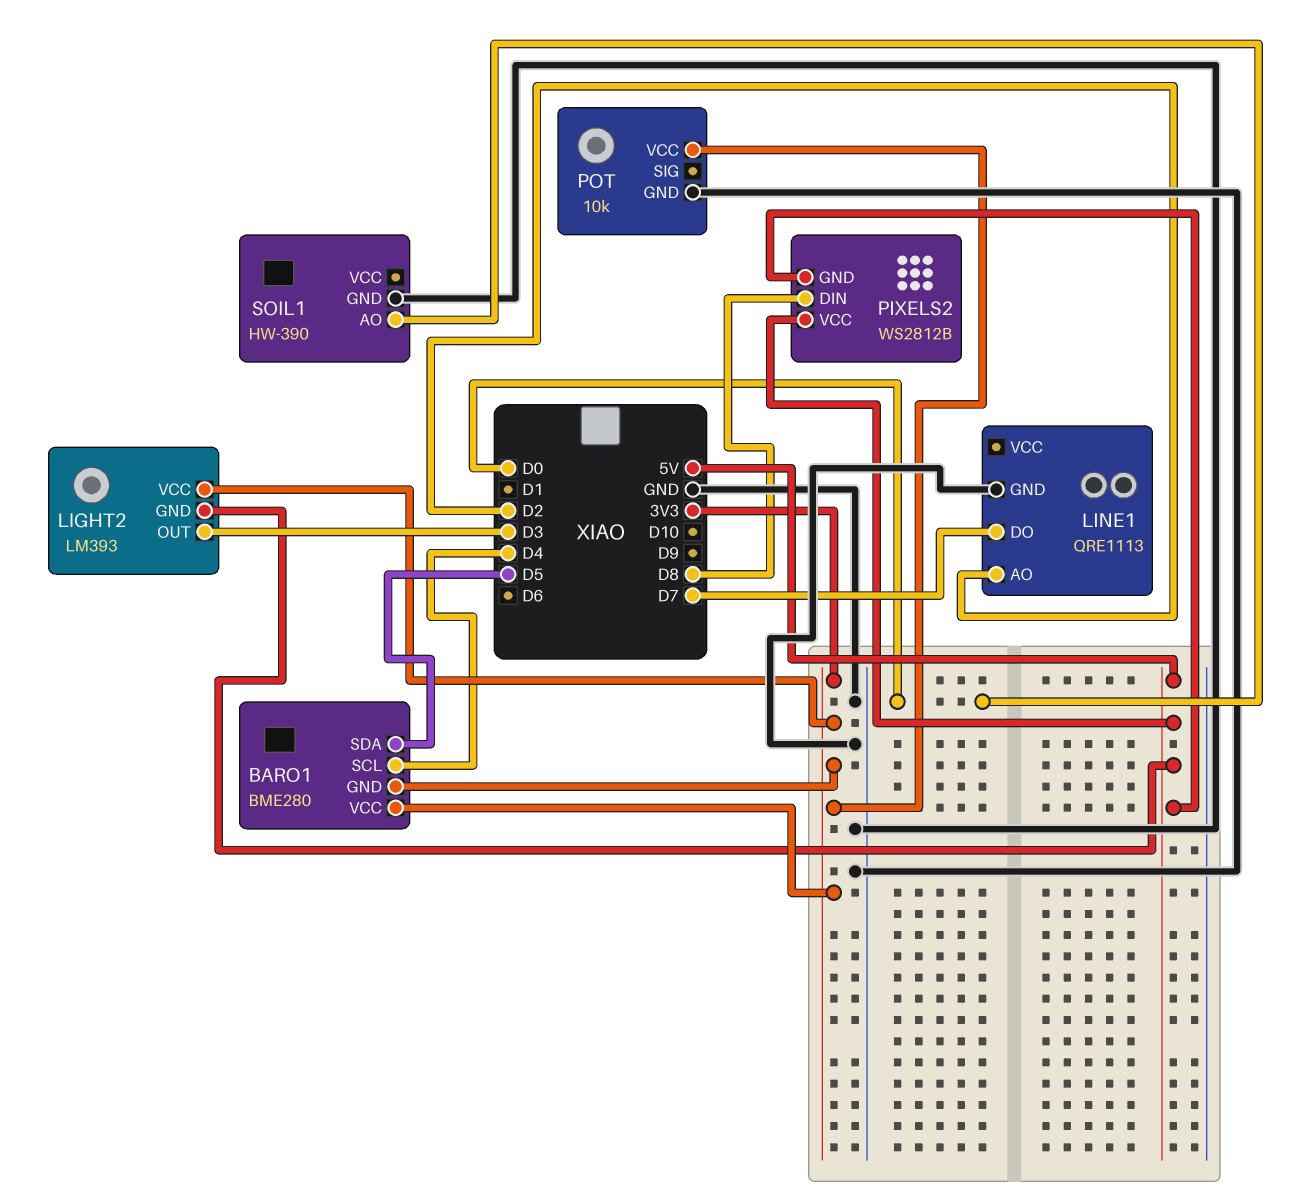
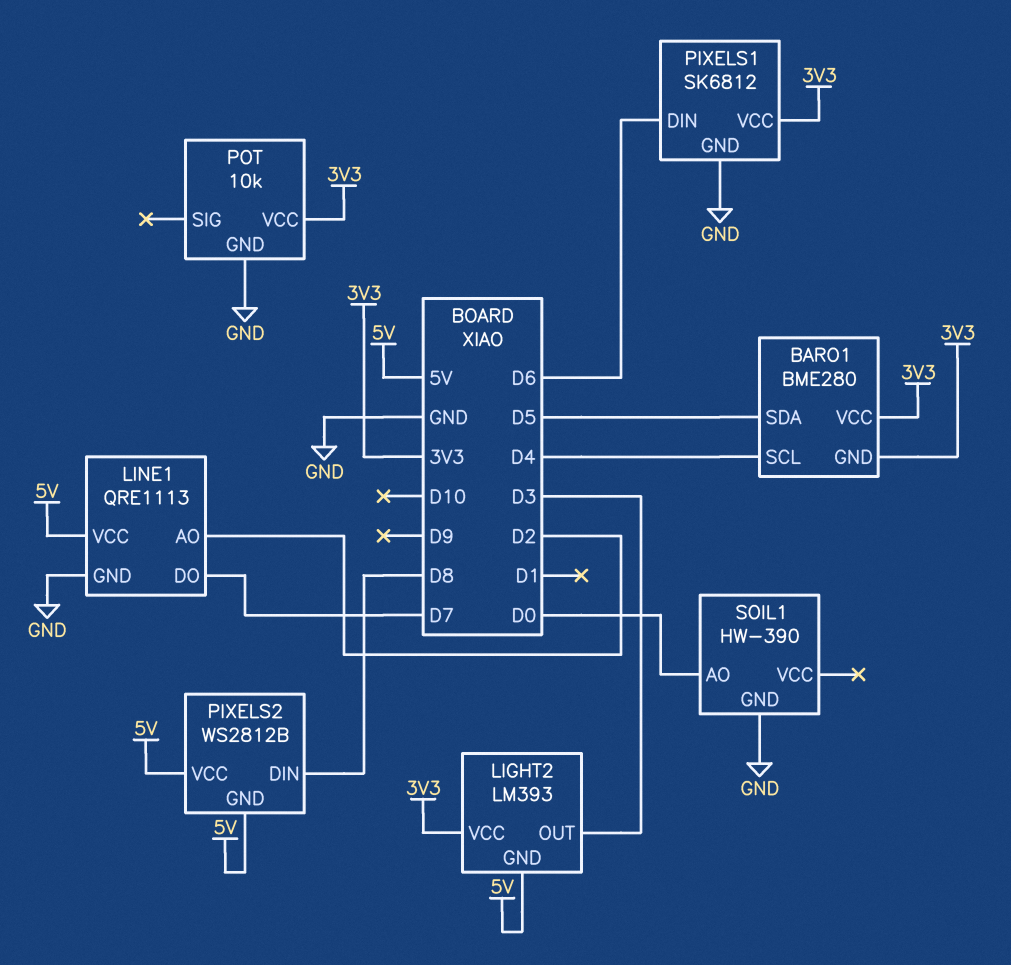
LINE1 pin VCC: none -> 5V
PIXELS1: none -> SK6812
PIXELS1 pin DIN: none -> D6
PIXELS1 pin GND: none -> GND
PIXELS1 pin VCC: none -> 3V3

